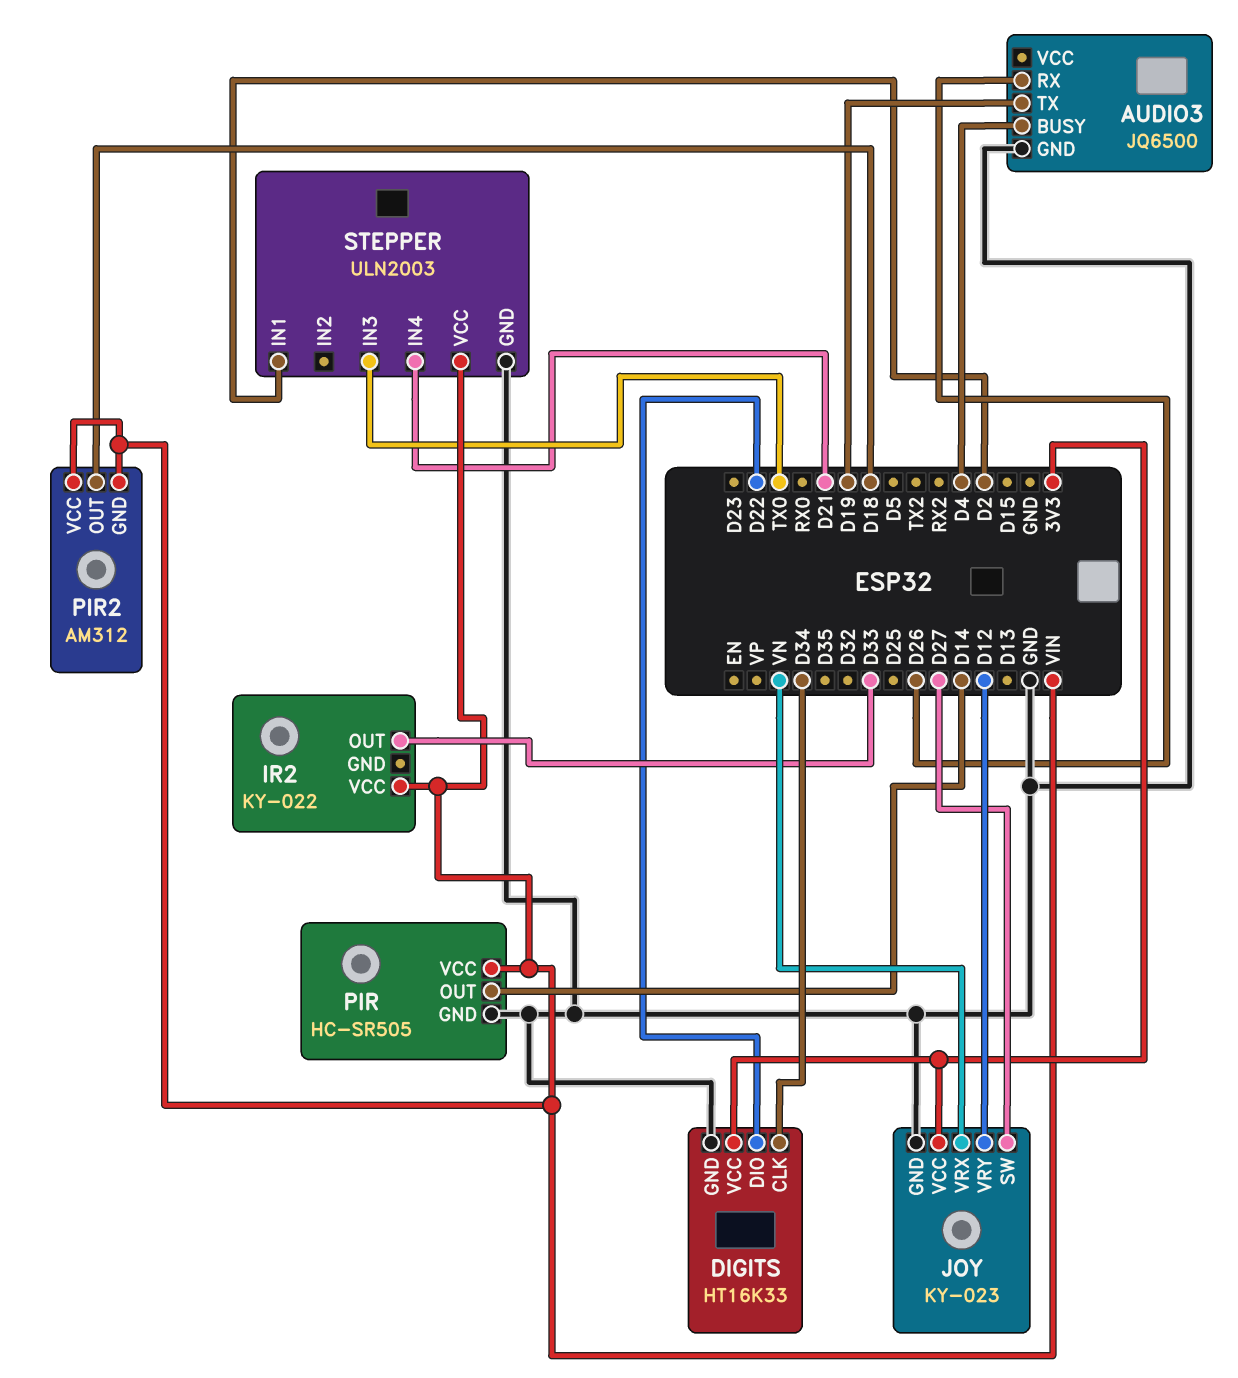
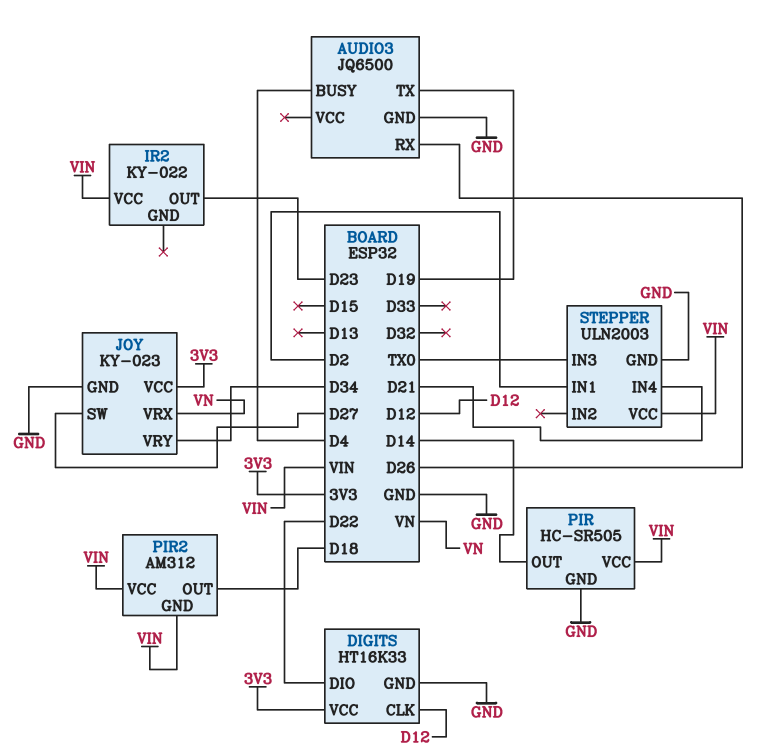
DIGITS pin CLK: D34 -> D12
IR2 pin OUT: D33 -> D23
JOY pin VRY: D12 -> D34

